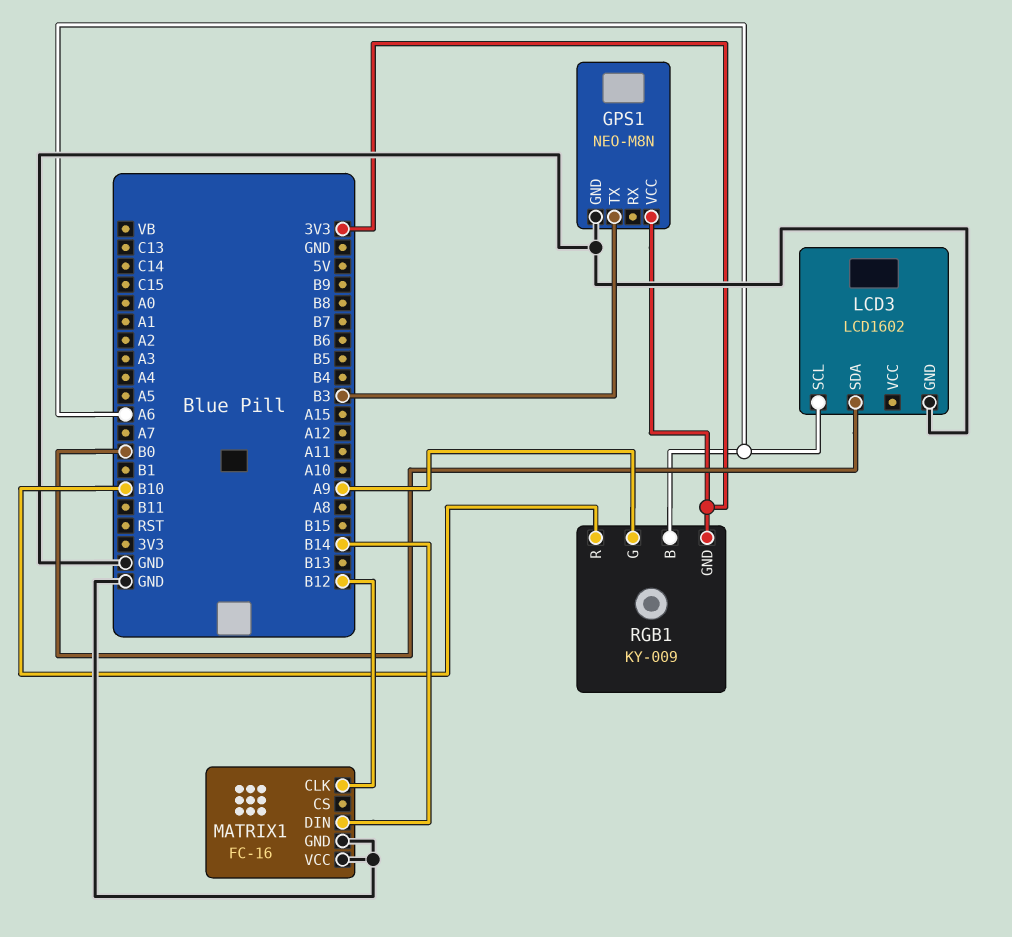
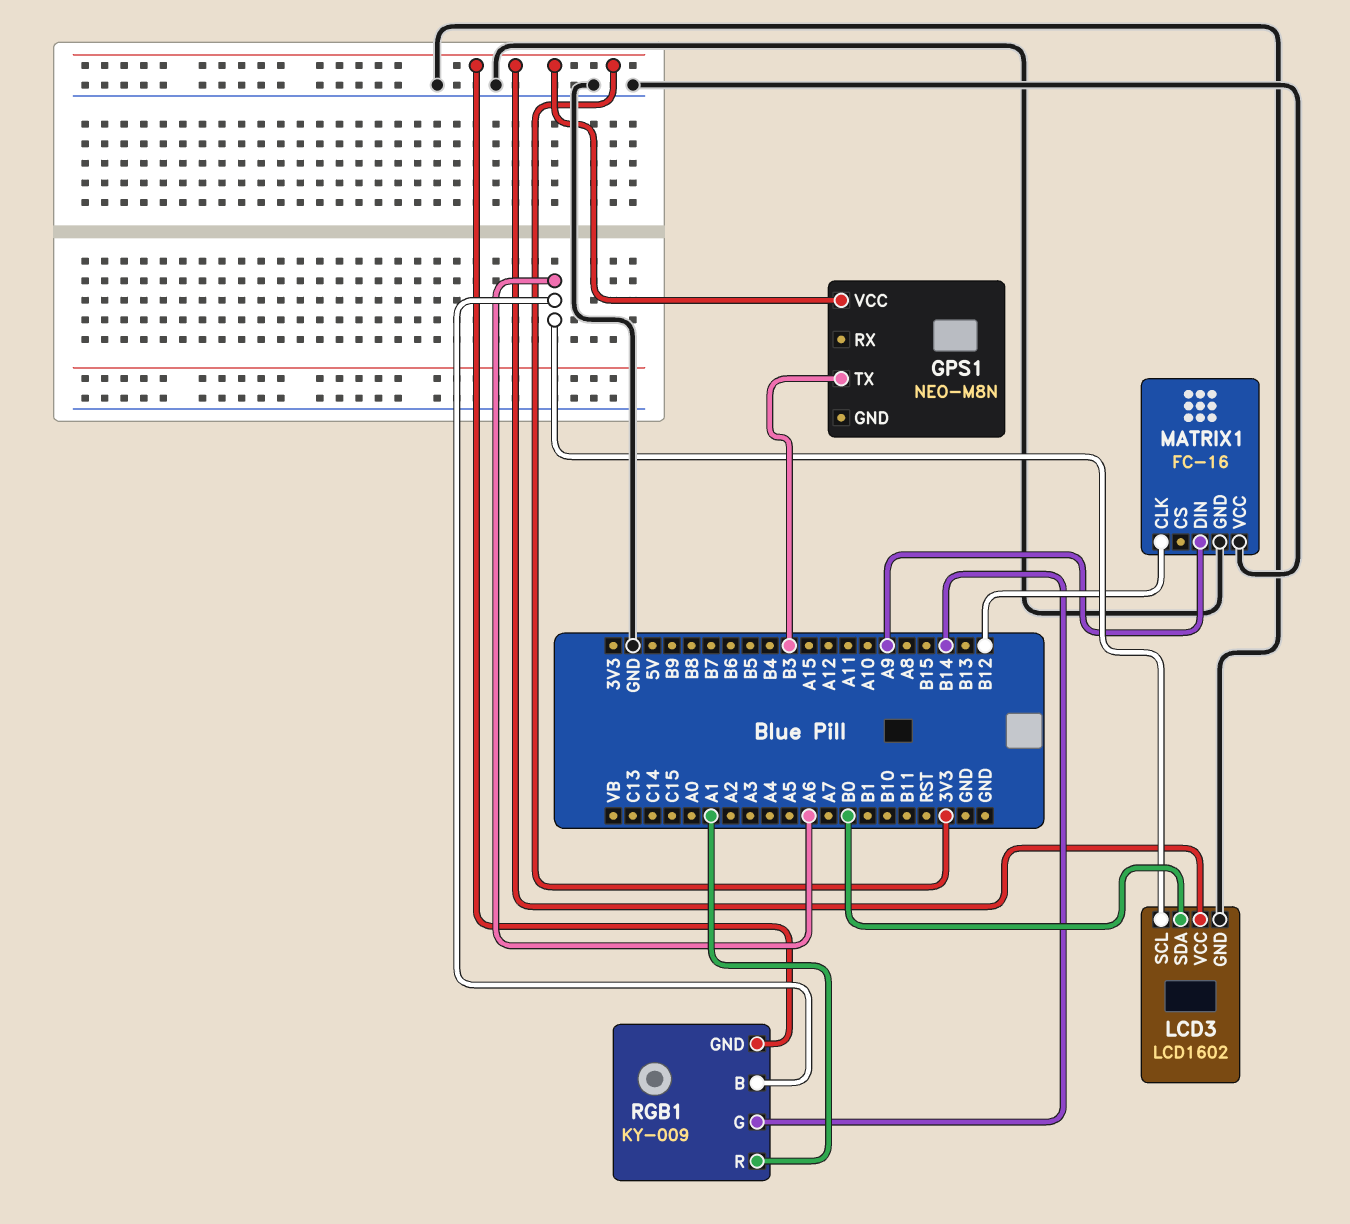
GPS1 pin GND: GND -> none
LCD3 pin VCC: none -> 3V3
MATRIX1 pin DIN: B14 -> A9
RGB1 pin G: A9 -> B14
RGB1 pin R: B10 -> A1

